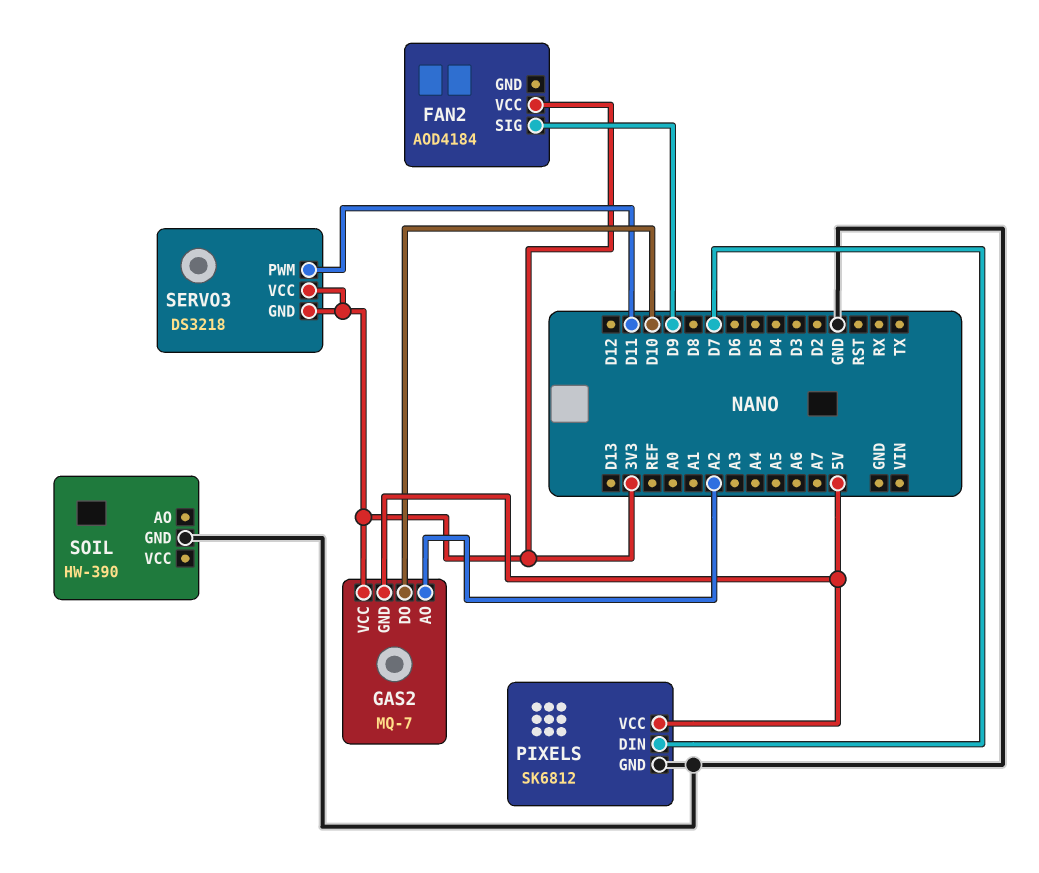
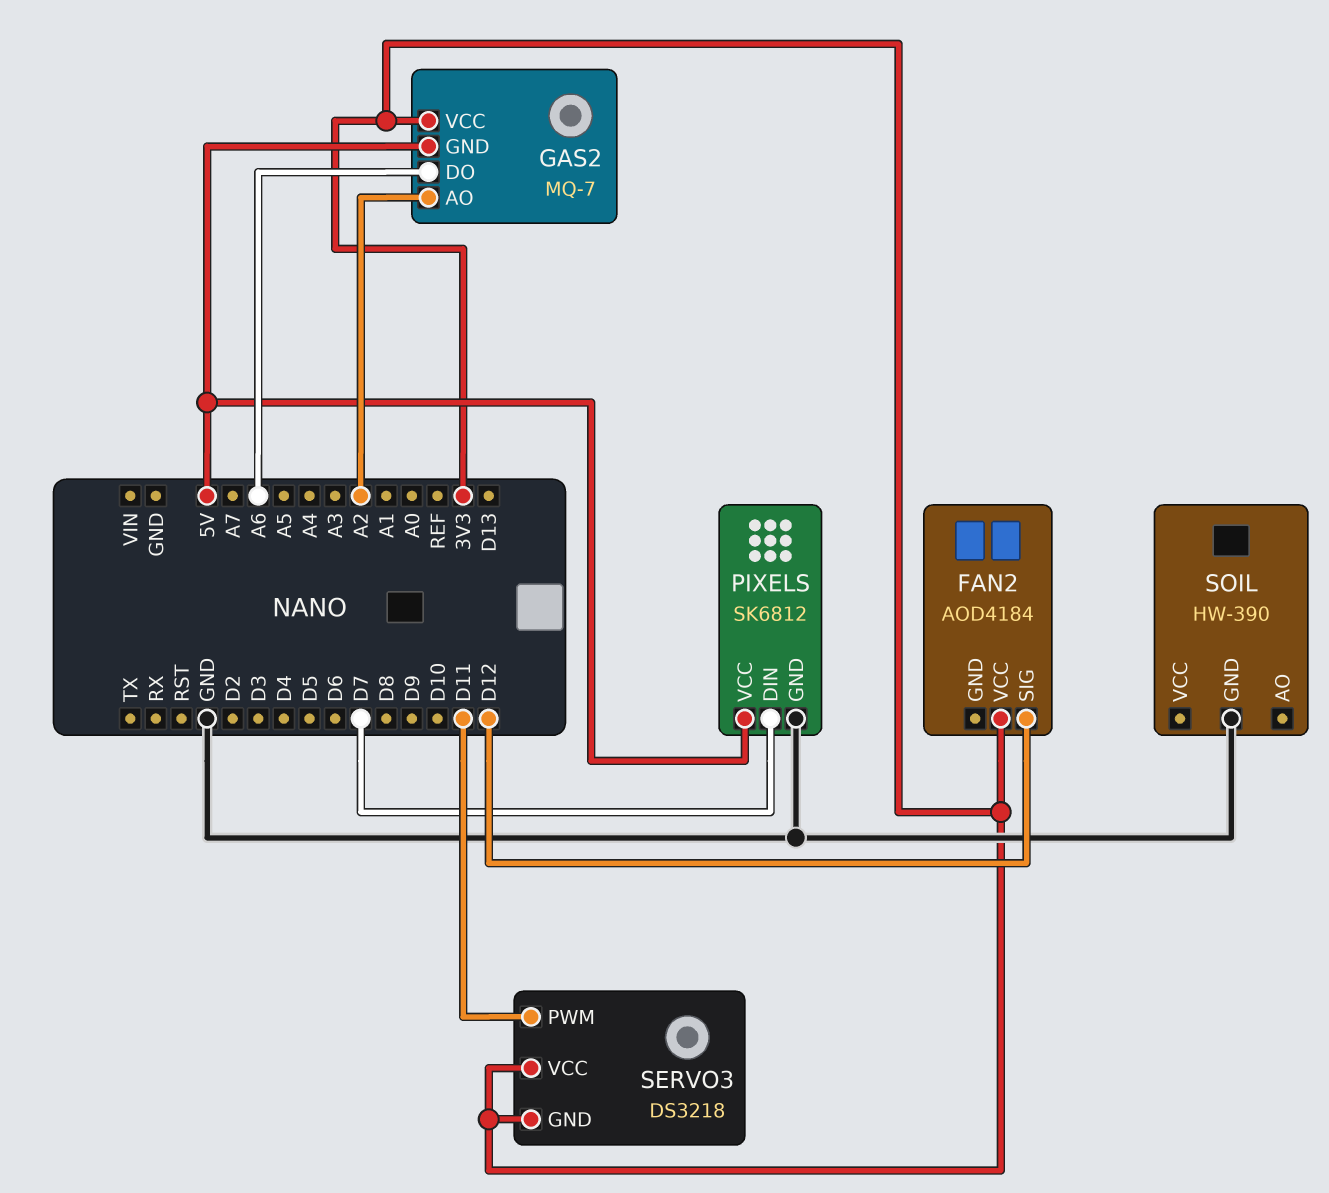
FAN2 pin SIG: D9 -> D12
GAS2 pin DO: D10 -> A6

